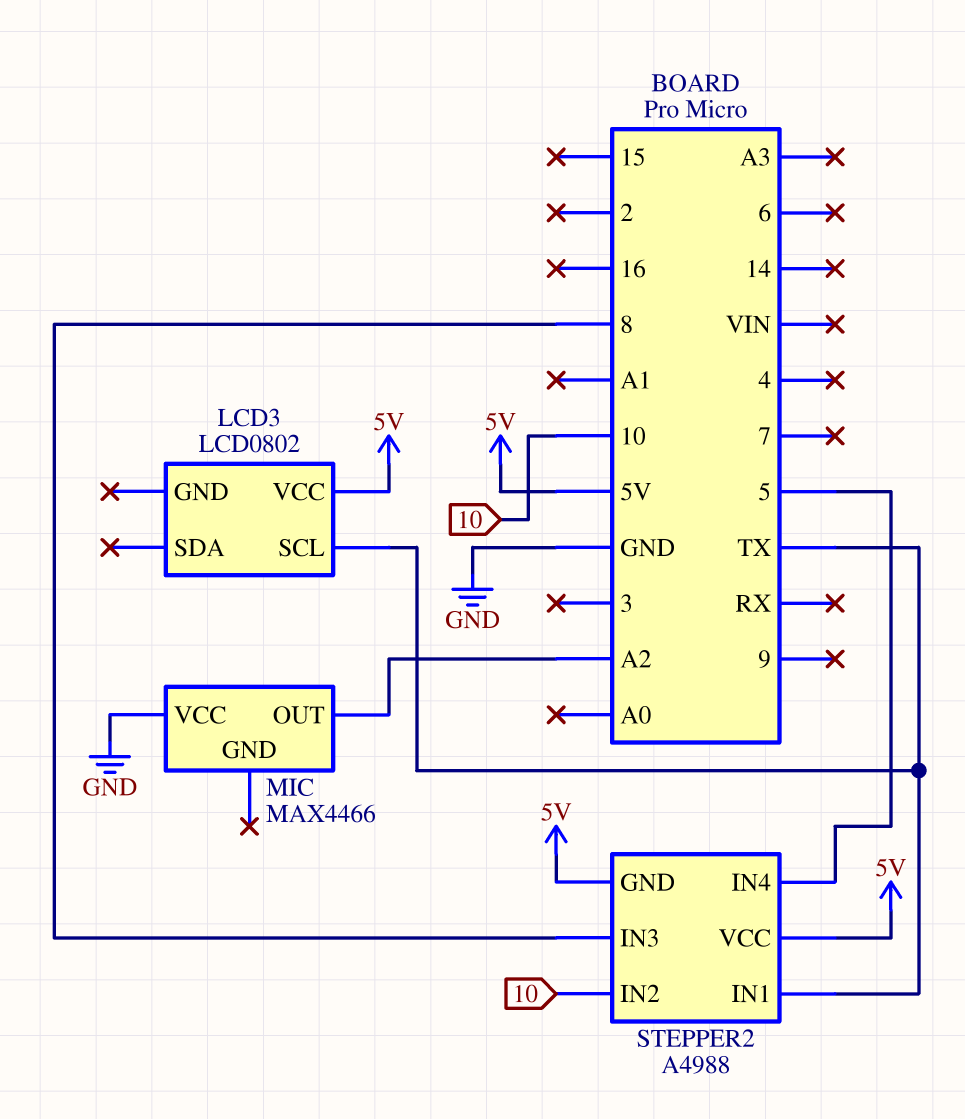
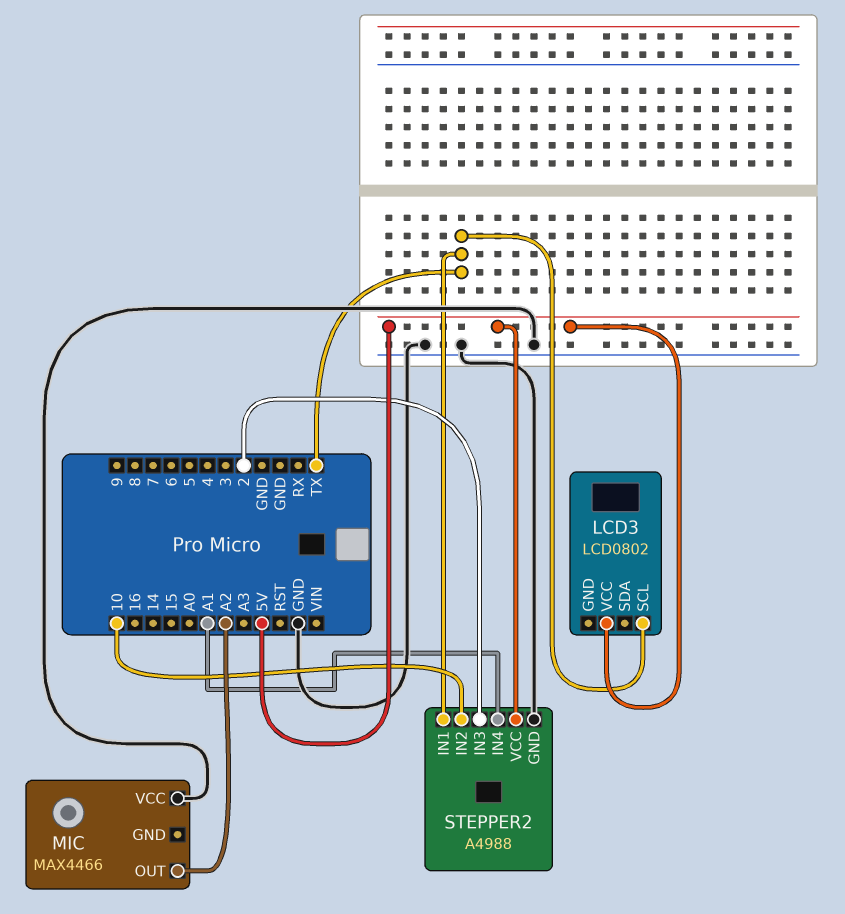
STEPPER2 pin GND: 5V -> GND
STEPPER2 pin IN3: 8 -> 2
STEPPER2 pin IN4: 5 -> A1

